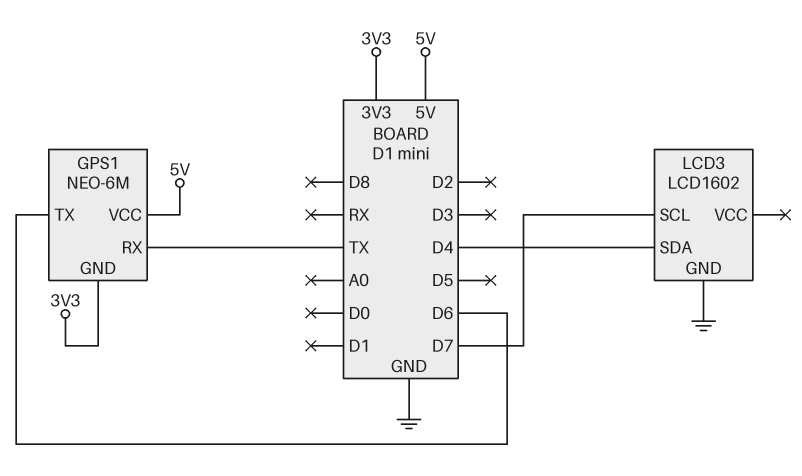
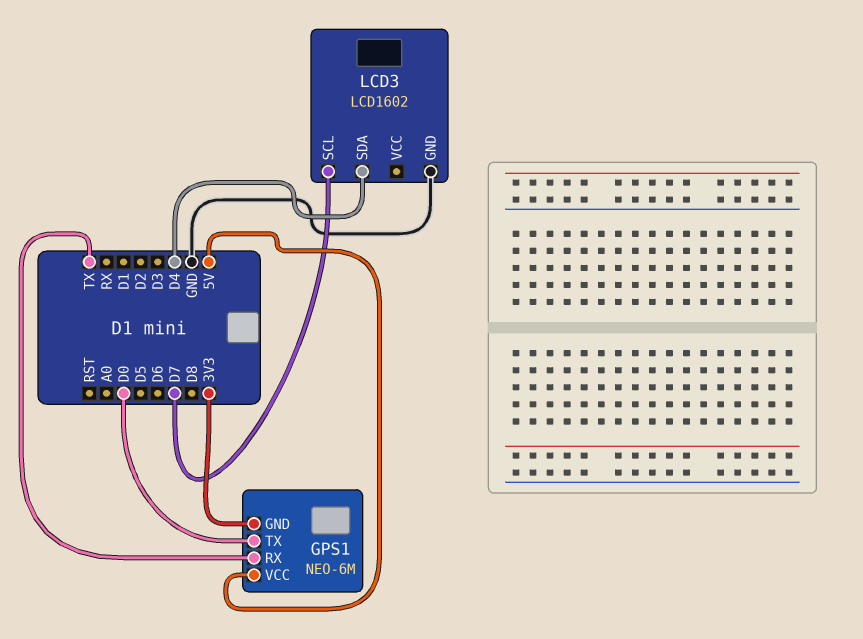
GPS1 pin TX: D6 -> D0

